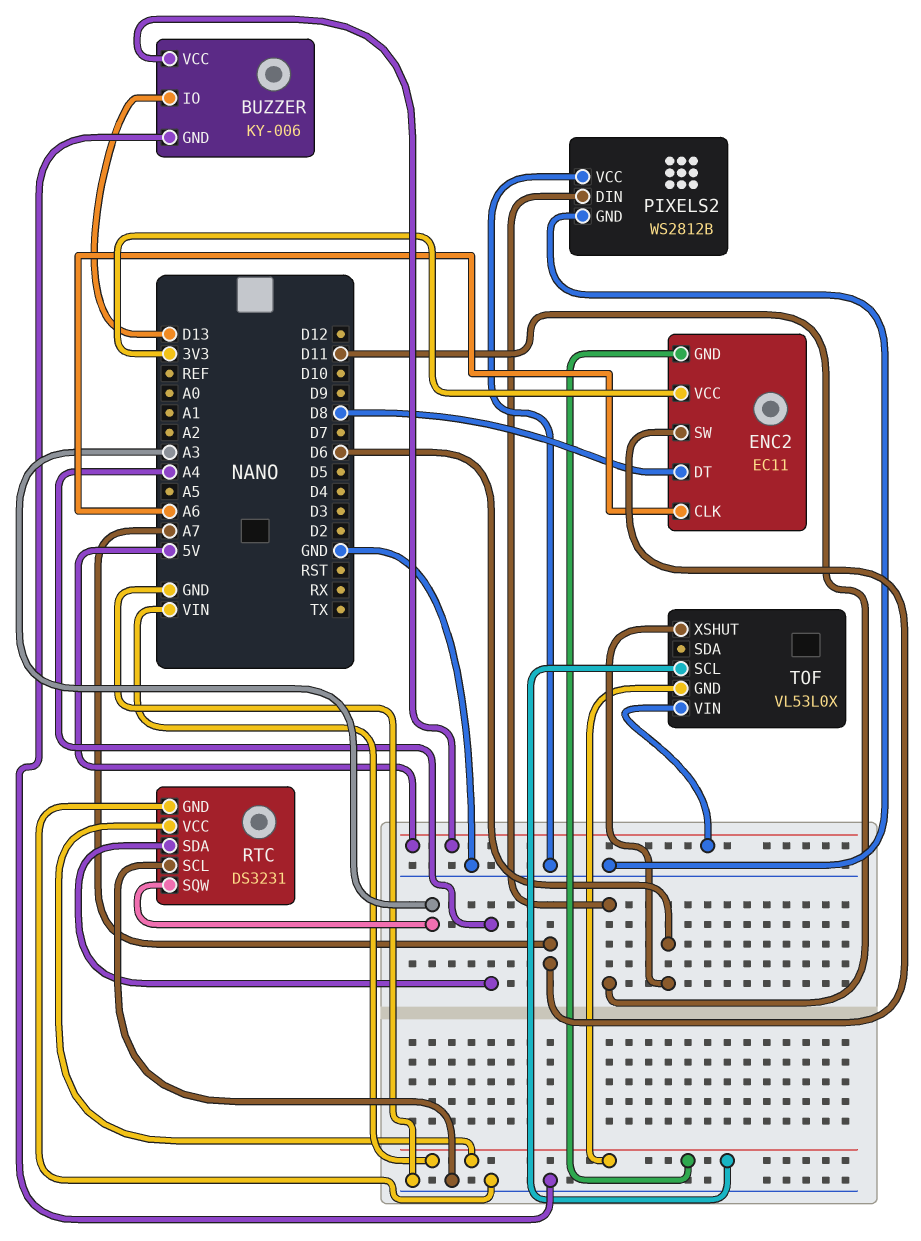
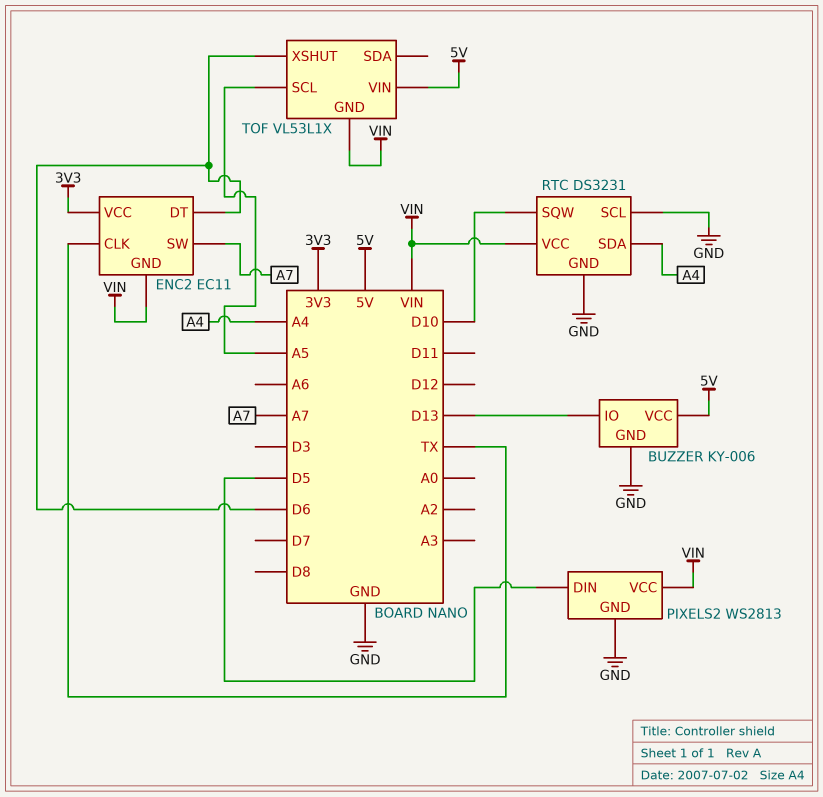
ENC2 pin CLK: A6 -> TX
ENC2 pin DT: D8 -> D6
PIXELS2: WS2812B -> WS2813
PIXELS2 pin DIN: D11 -> D5
PIXELS2 pin VCC: GND -> VIN
RTC pin SQW: A3 -> D10
TOF: VL53L0X -> VL53L1X
TOF pin SCL: VIN -> A5

